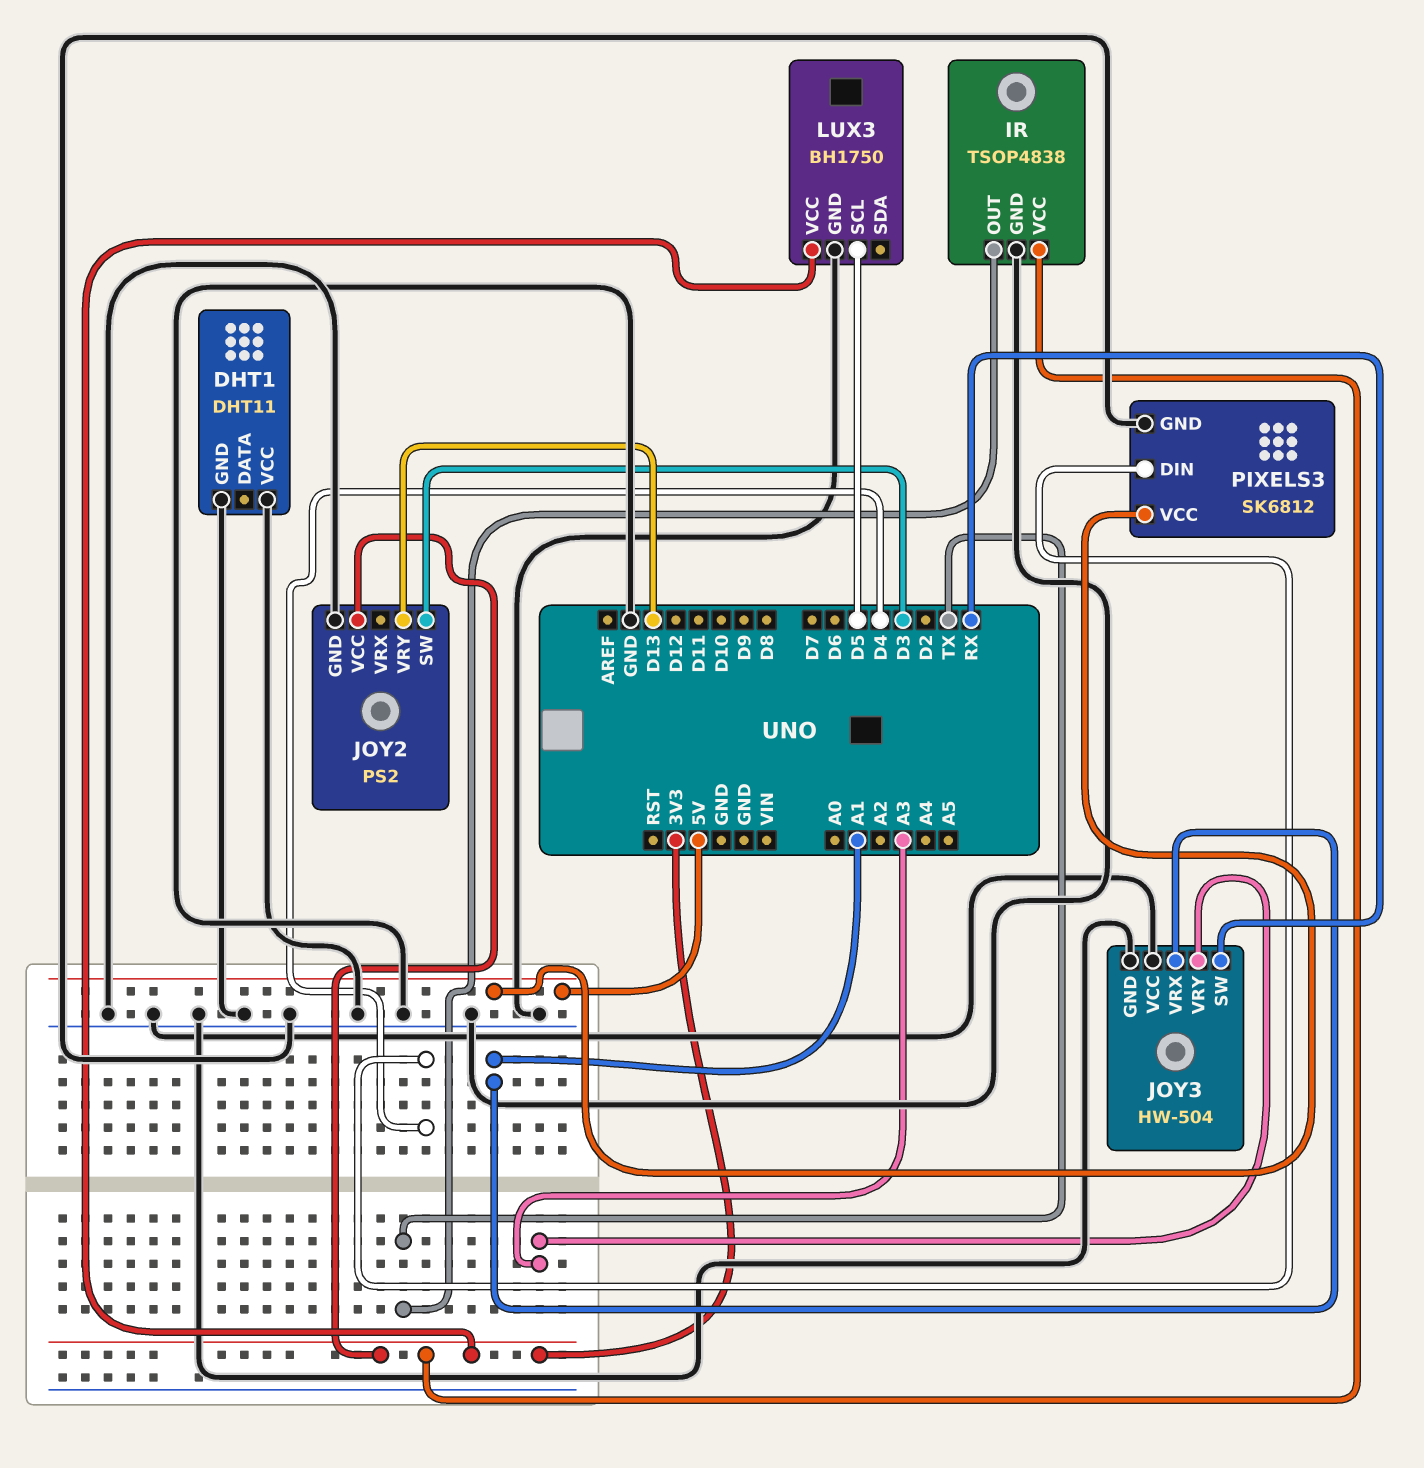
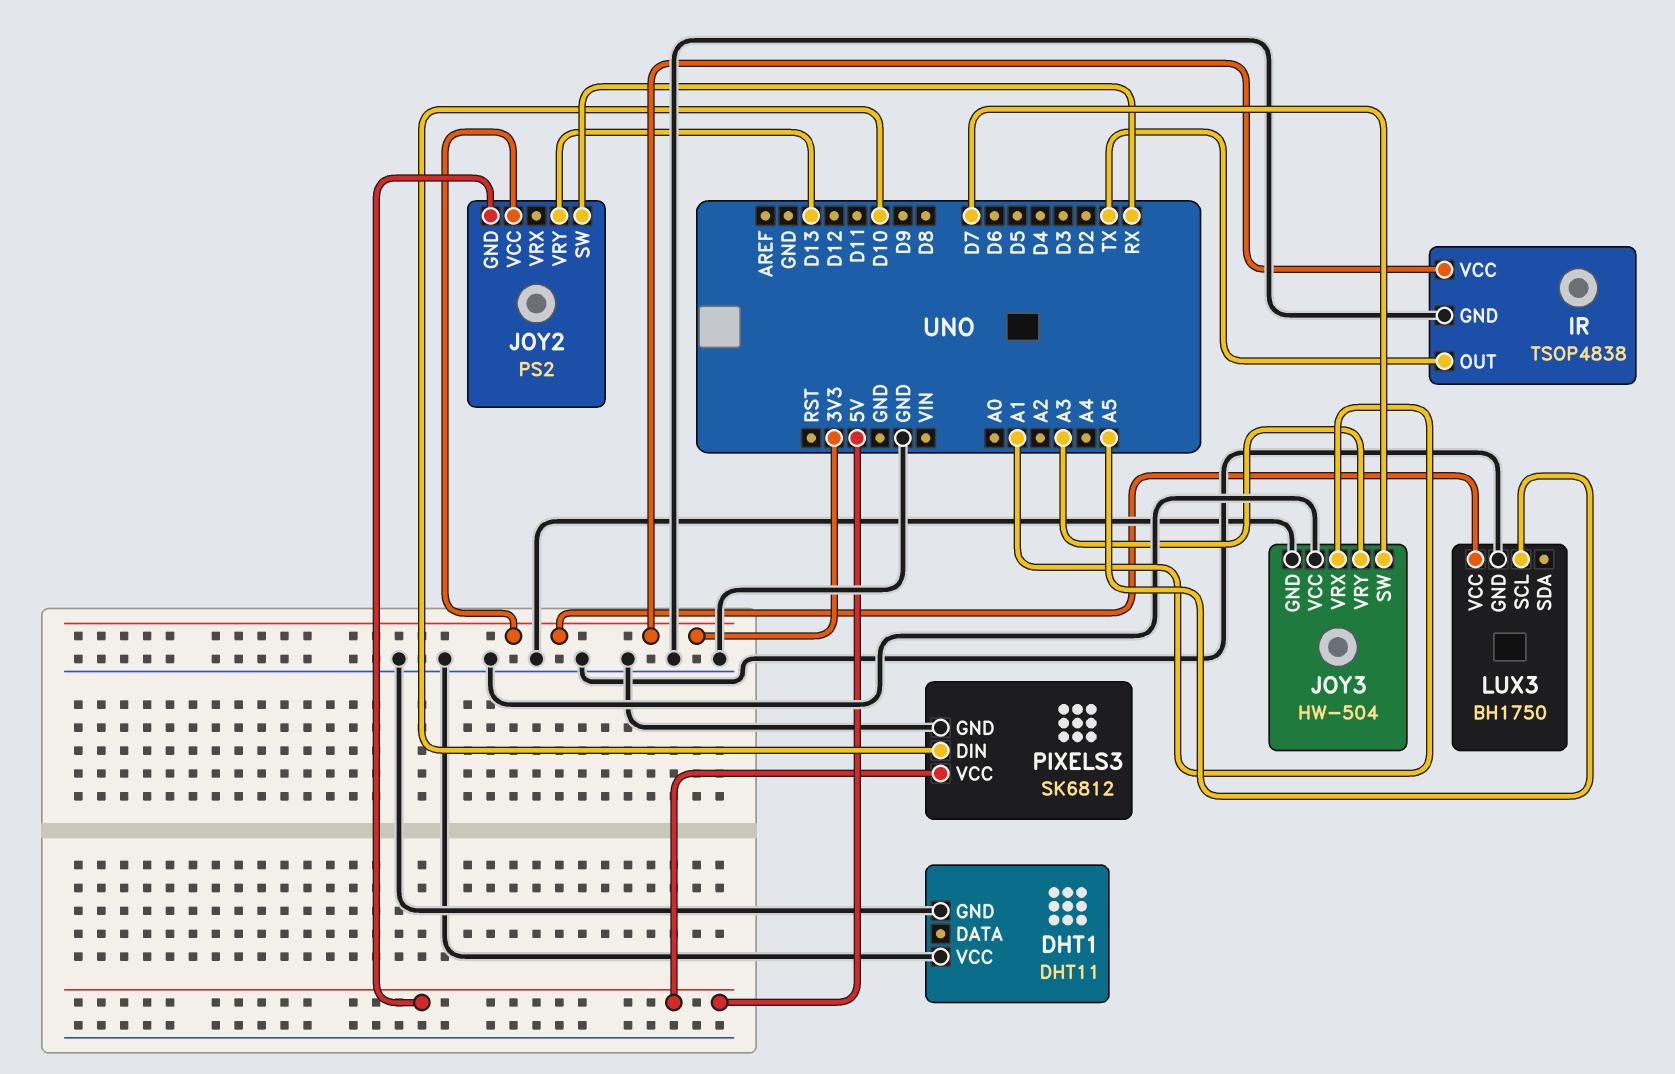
JOY2 pin GND: GND -> 5V
JOY2 pin SW: D3 -> RX
JOY3 pin SW: RX -> D7
LUX3 pin SCL: D5 -> A5
PIXELS3 pin DIN: D4 -> D10

